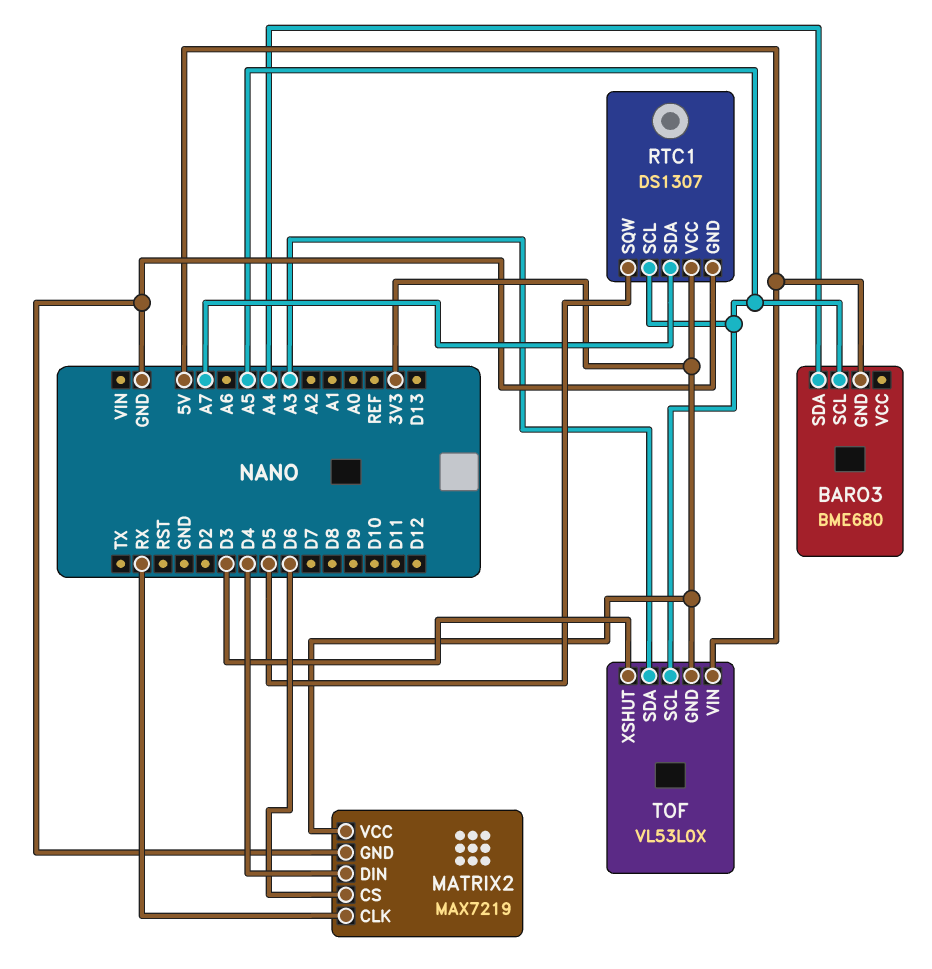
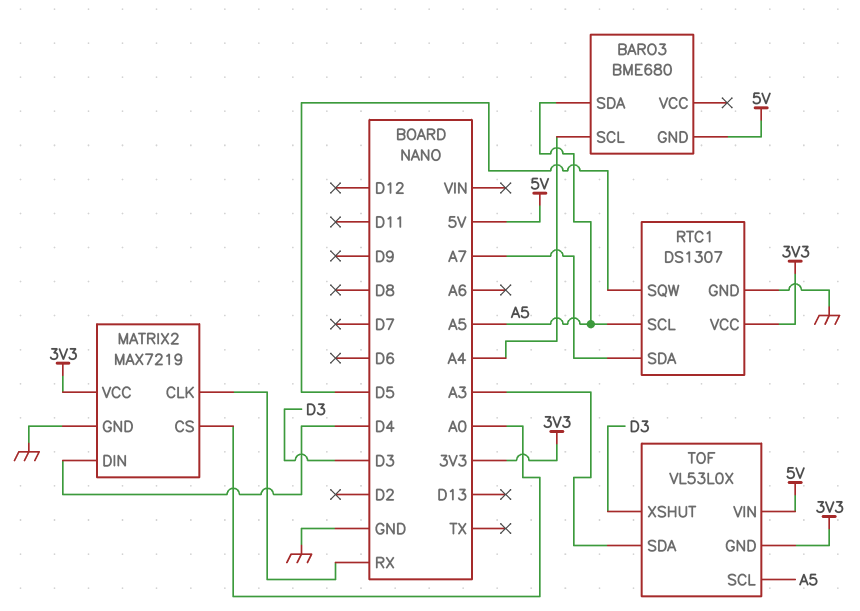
BARO3 pin SCL: A5 -> A4
BARO3 pin SDA: A4 -> A5
MATRIX2 pin CS: D6 -> A0

